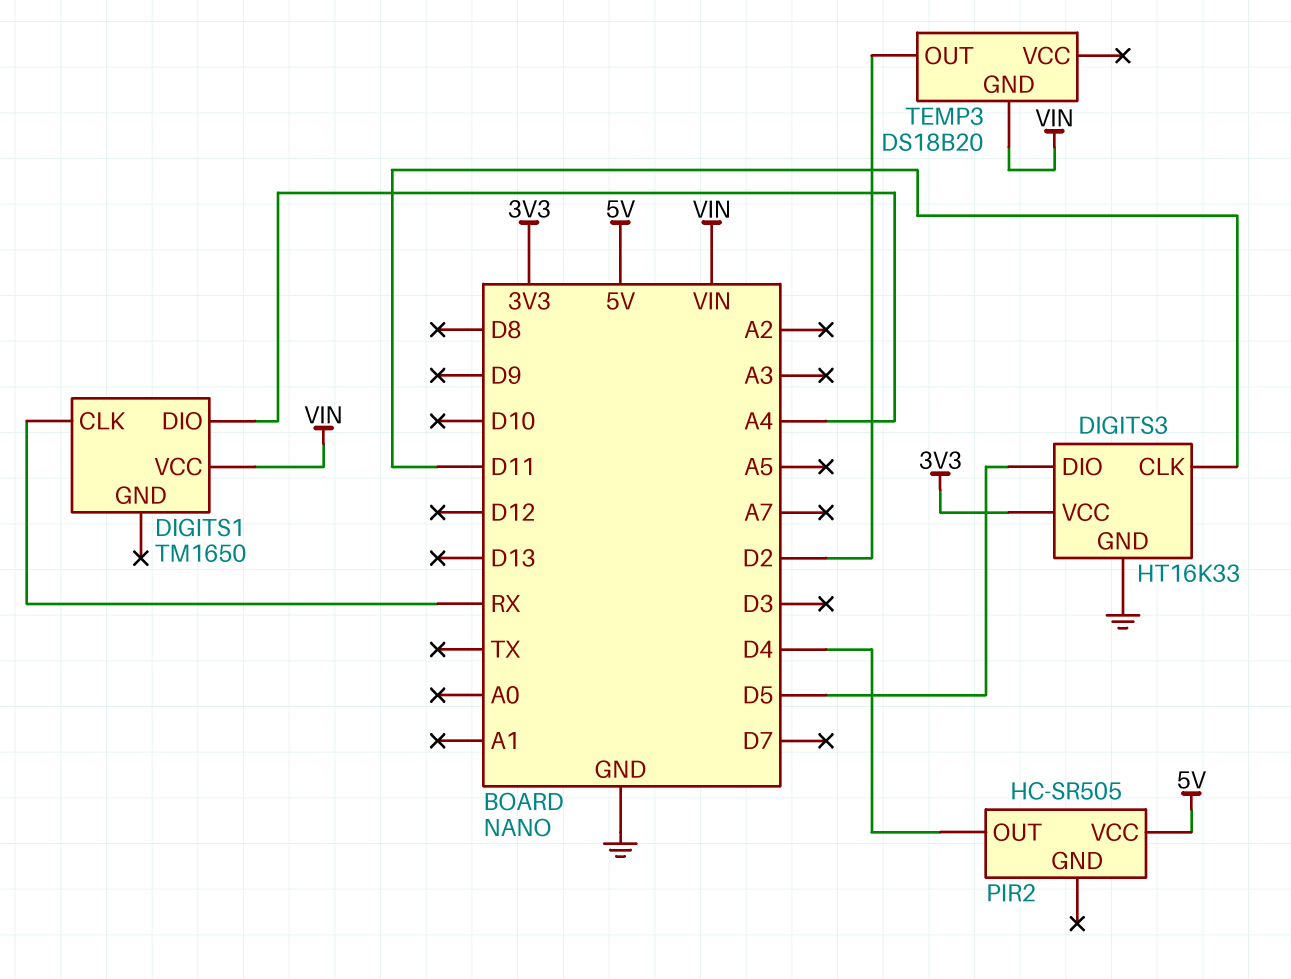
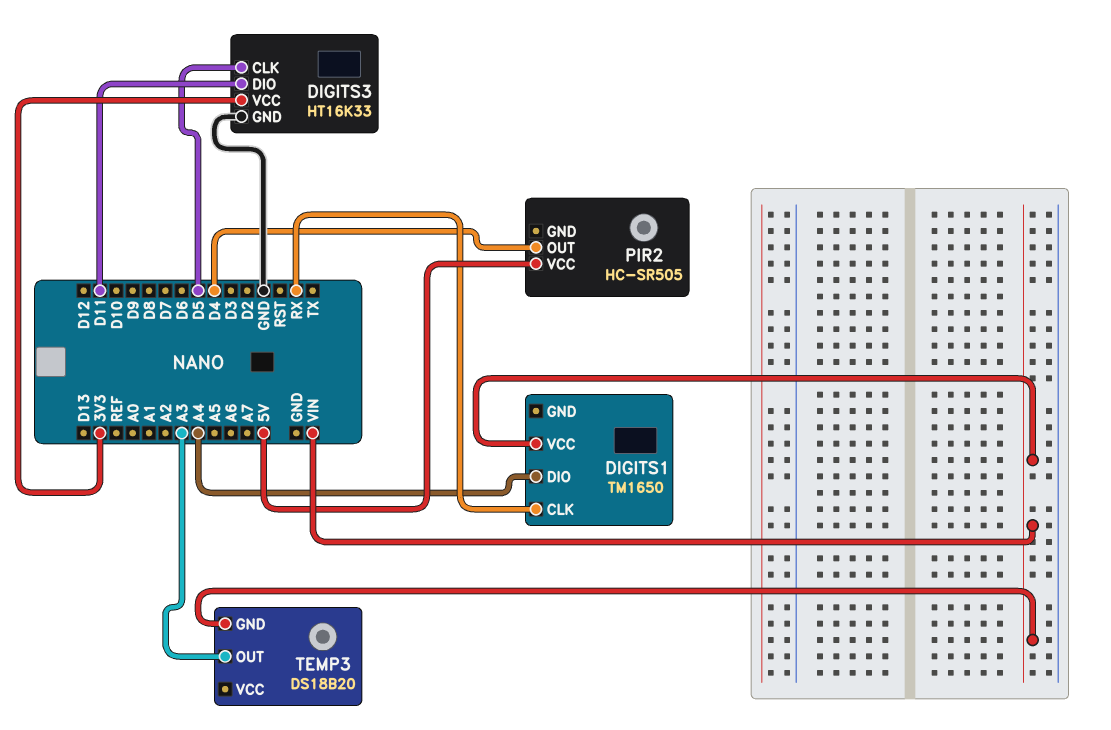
DIGITS3 pin CLK: D11 -> D5
DIGITS3 pin DIO: D5 -> D11
TEMP3 pin OUT: D2 -> A3

